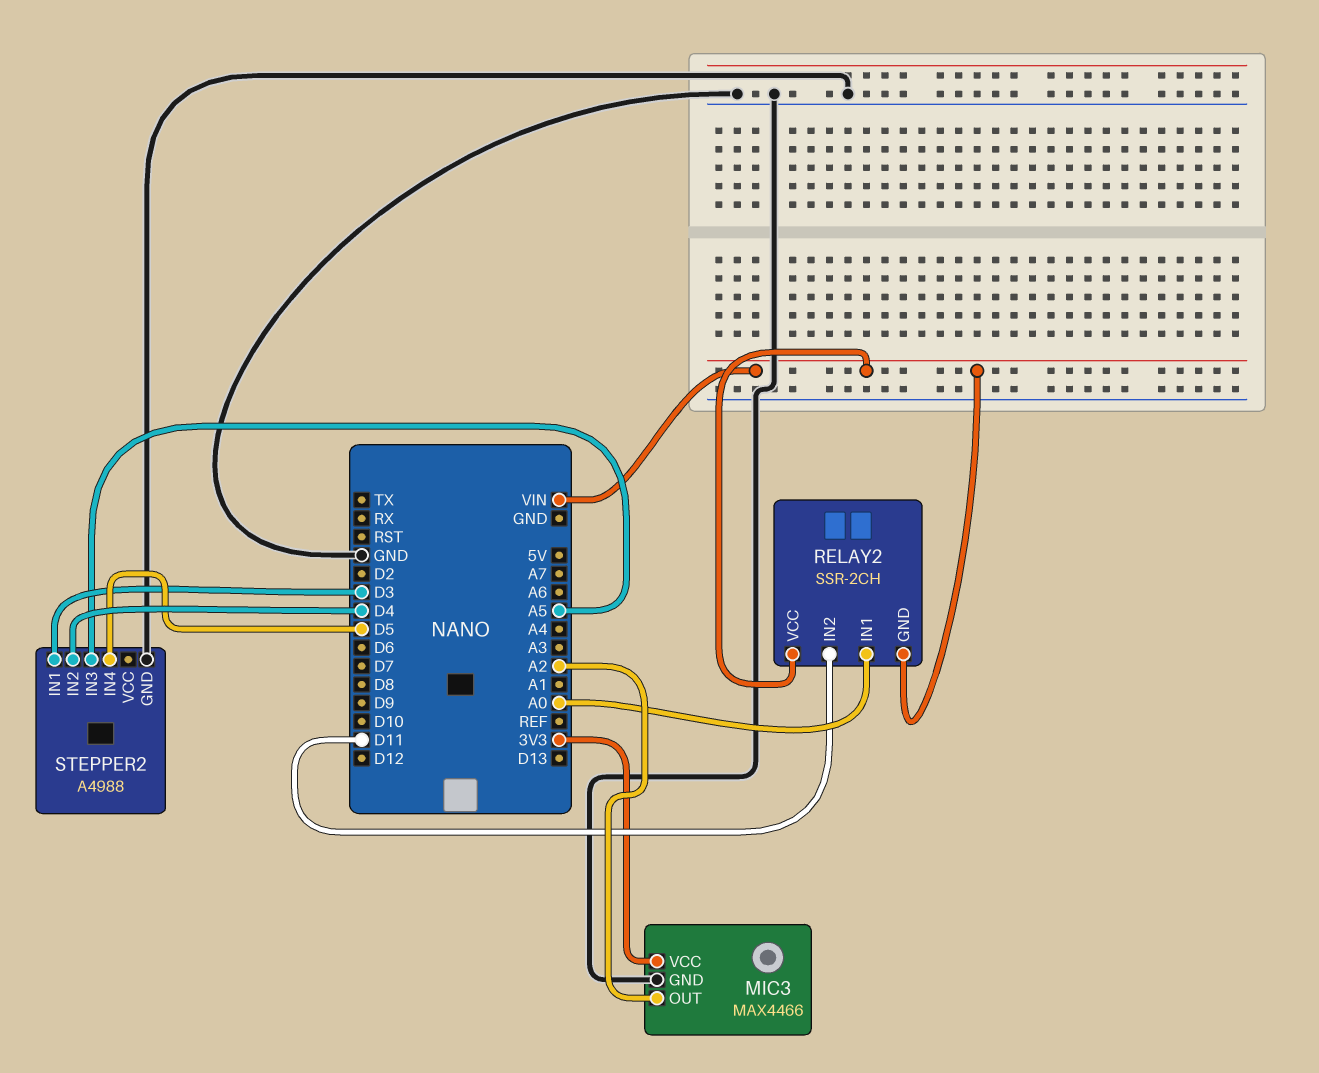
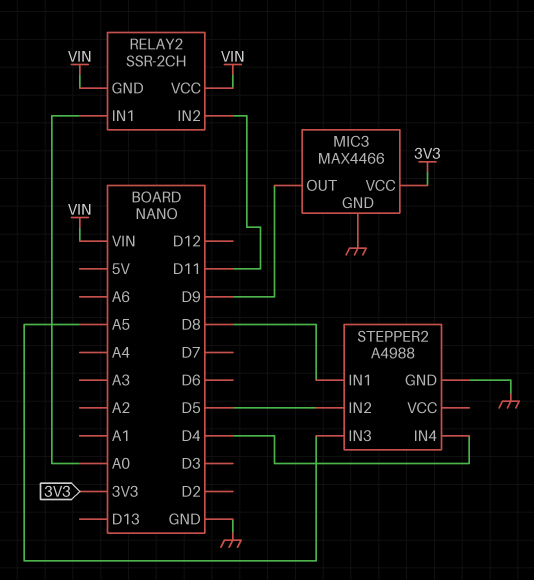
MIC3 pin OUT: A2 -> D9
STEPPER2 pin IN1: D3 -> D8
STEPPER2 pin IN2: D4 -> D5
STEPPER2 pin IN4: D5 -> D4

